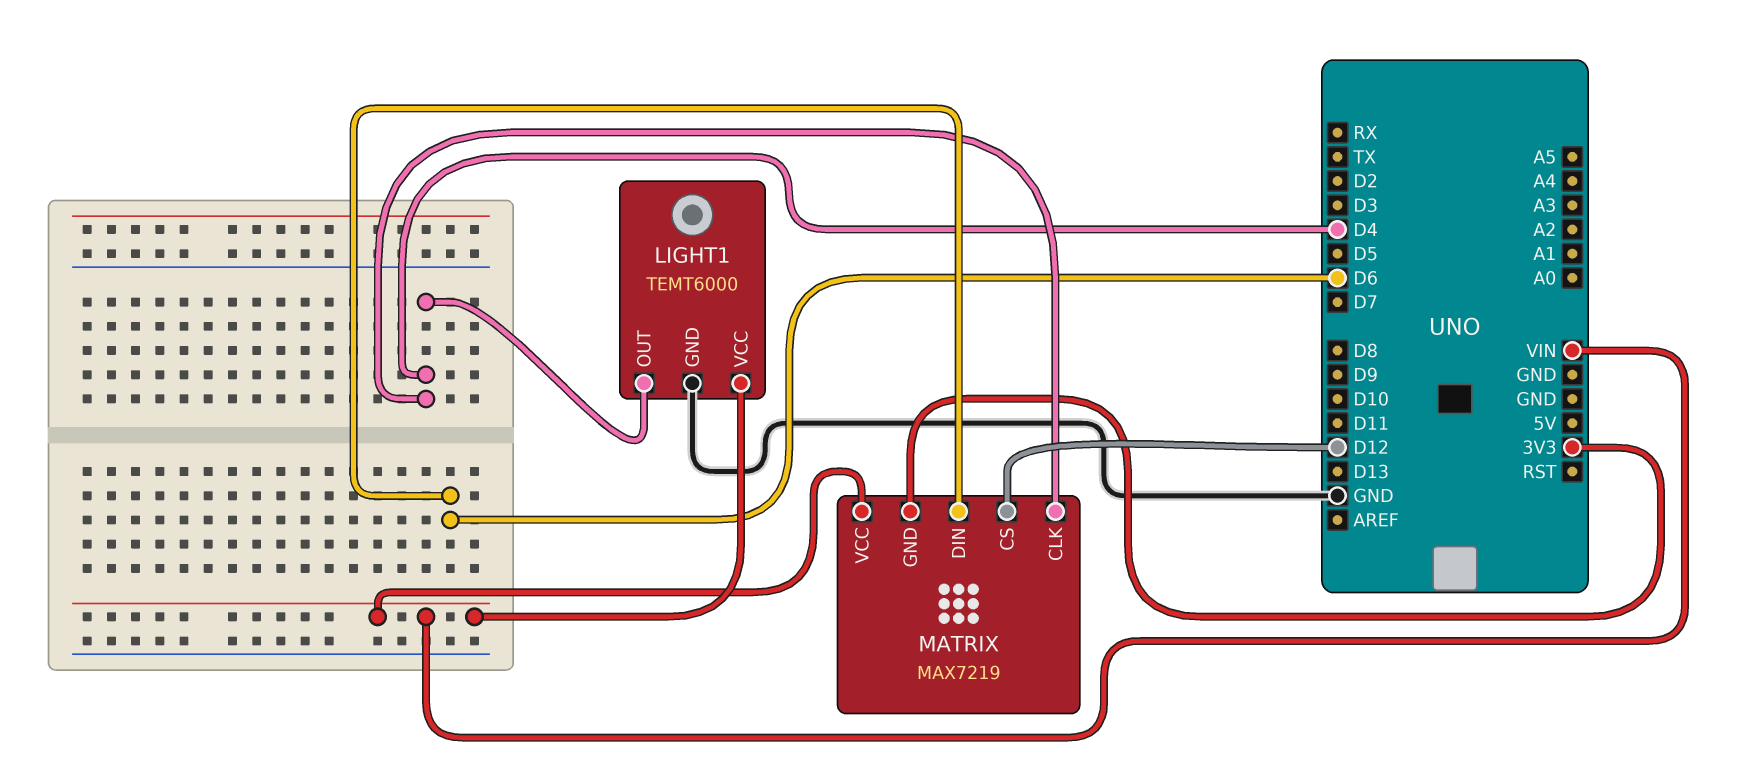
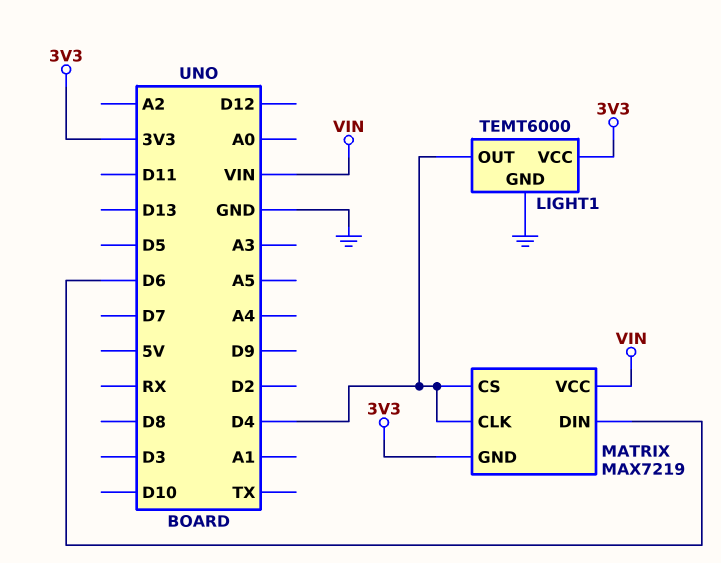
LIGHT1 pin VCC: VIN -> 3V3
MATRIX pin CS: D12 -> D4

